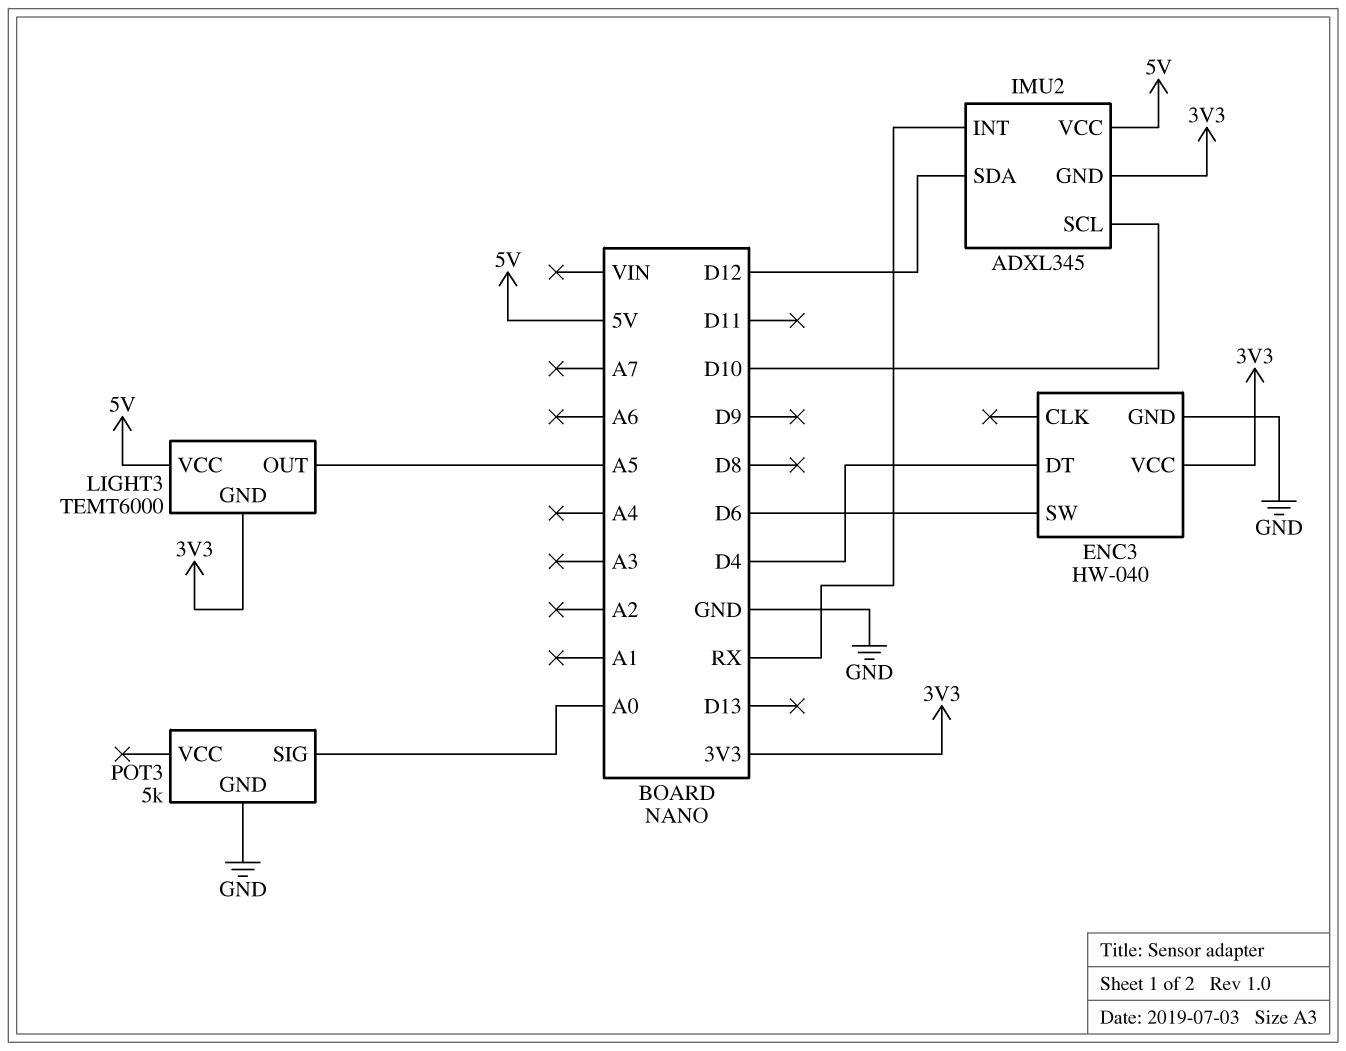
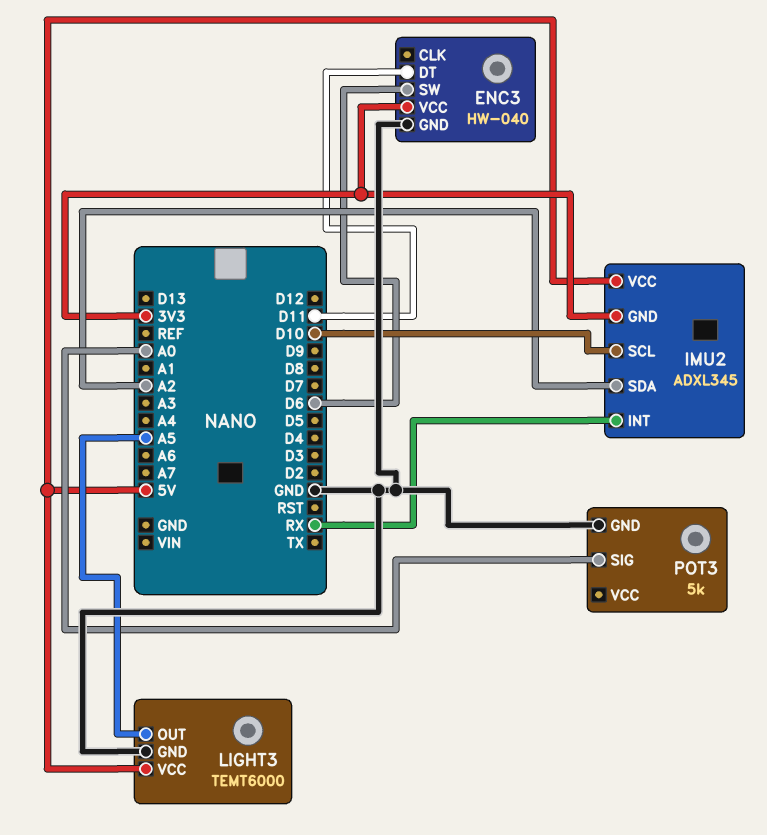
ENC3 pin DT: D4 -> D11
IMU2 pin SDA: D12 -> A2
LIGHT3 pin GND: 3V3 -> GND

